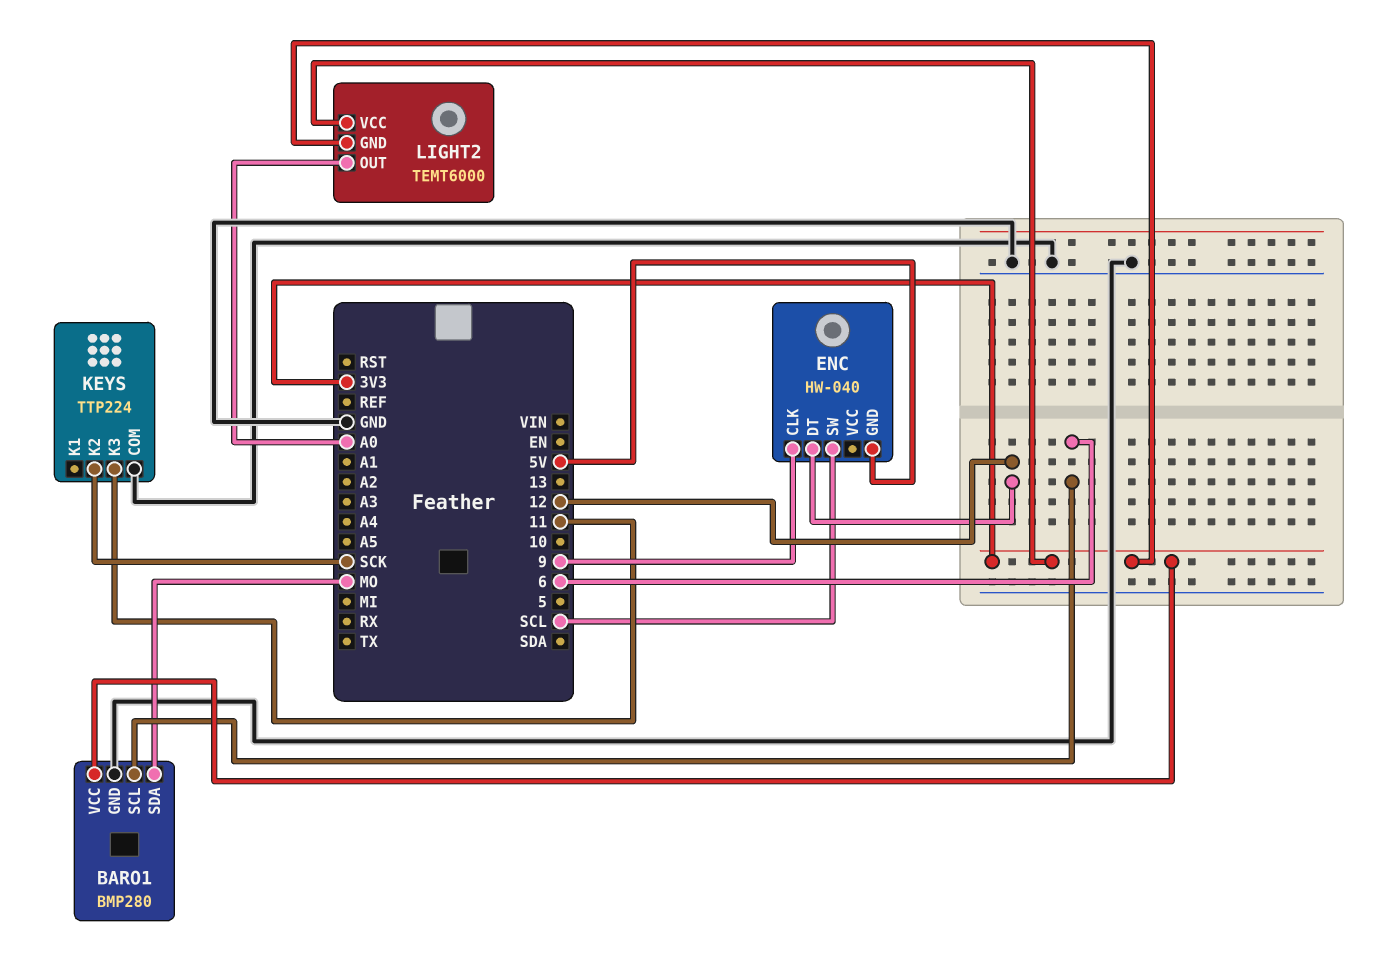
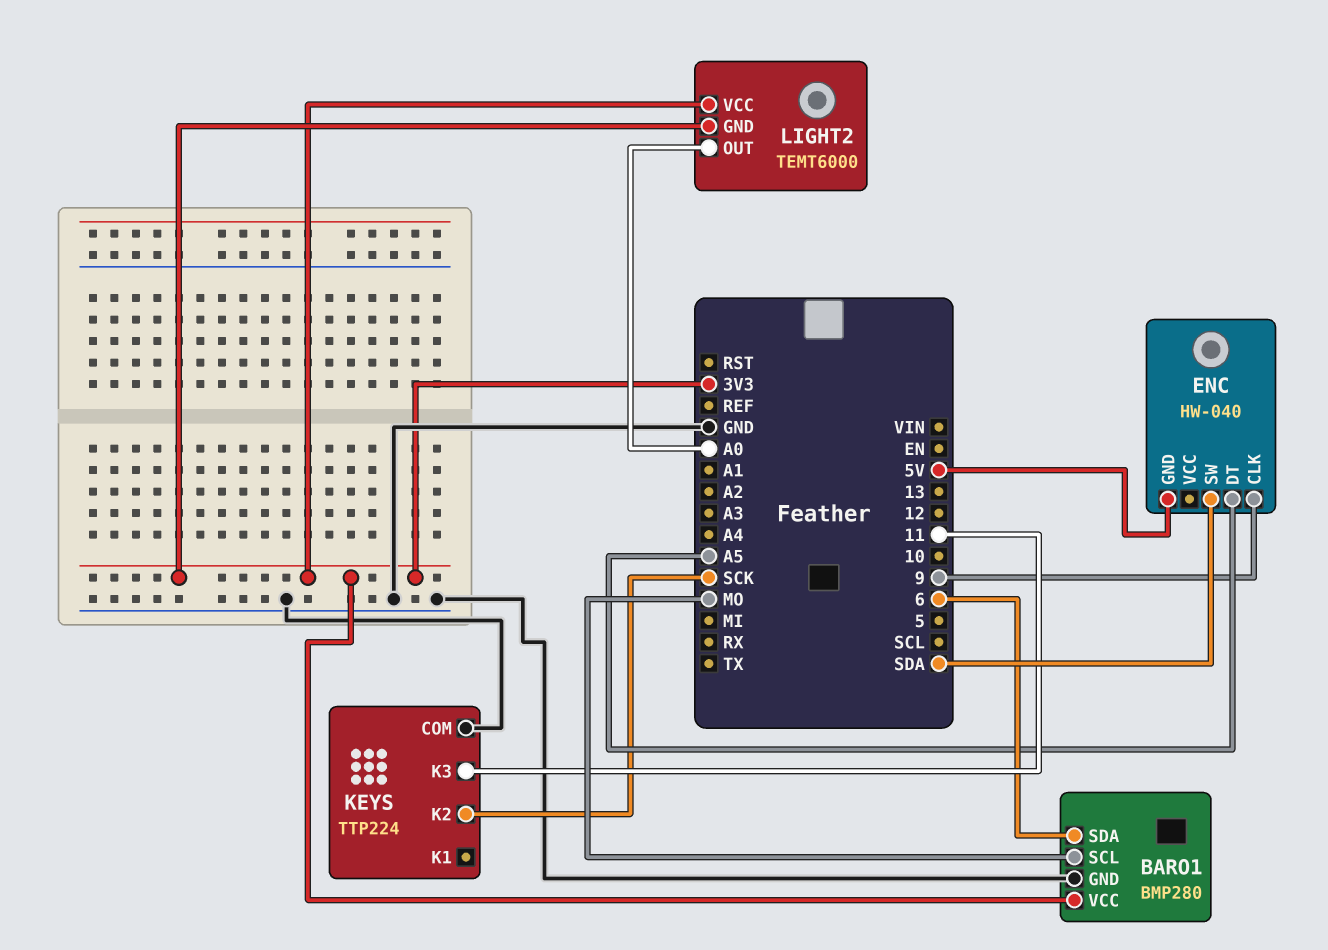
BARO1 pin SCL: 6 -> MO
BARO1 pin SDA: MO -> 6
ENC pin DT: 12 -> A5
ENC pin SW: SCL -> SDA

